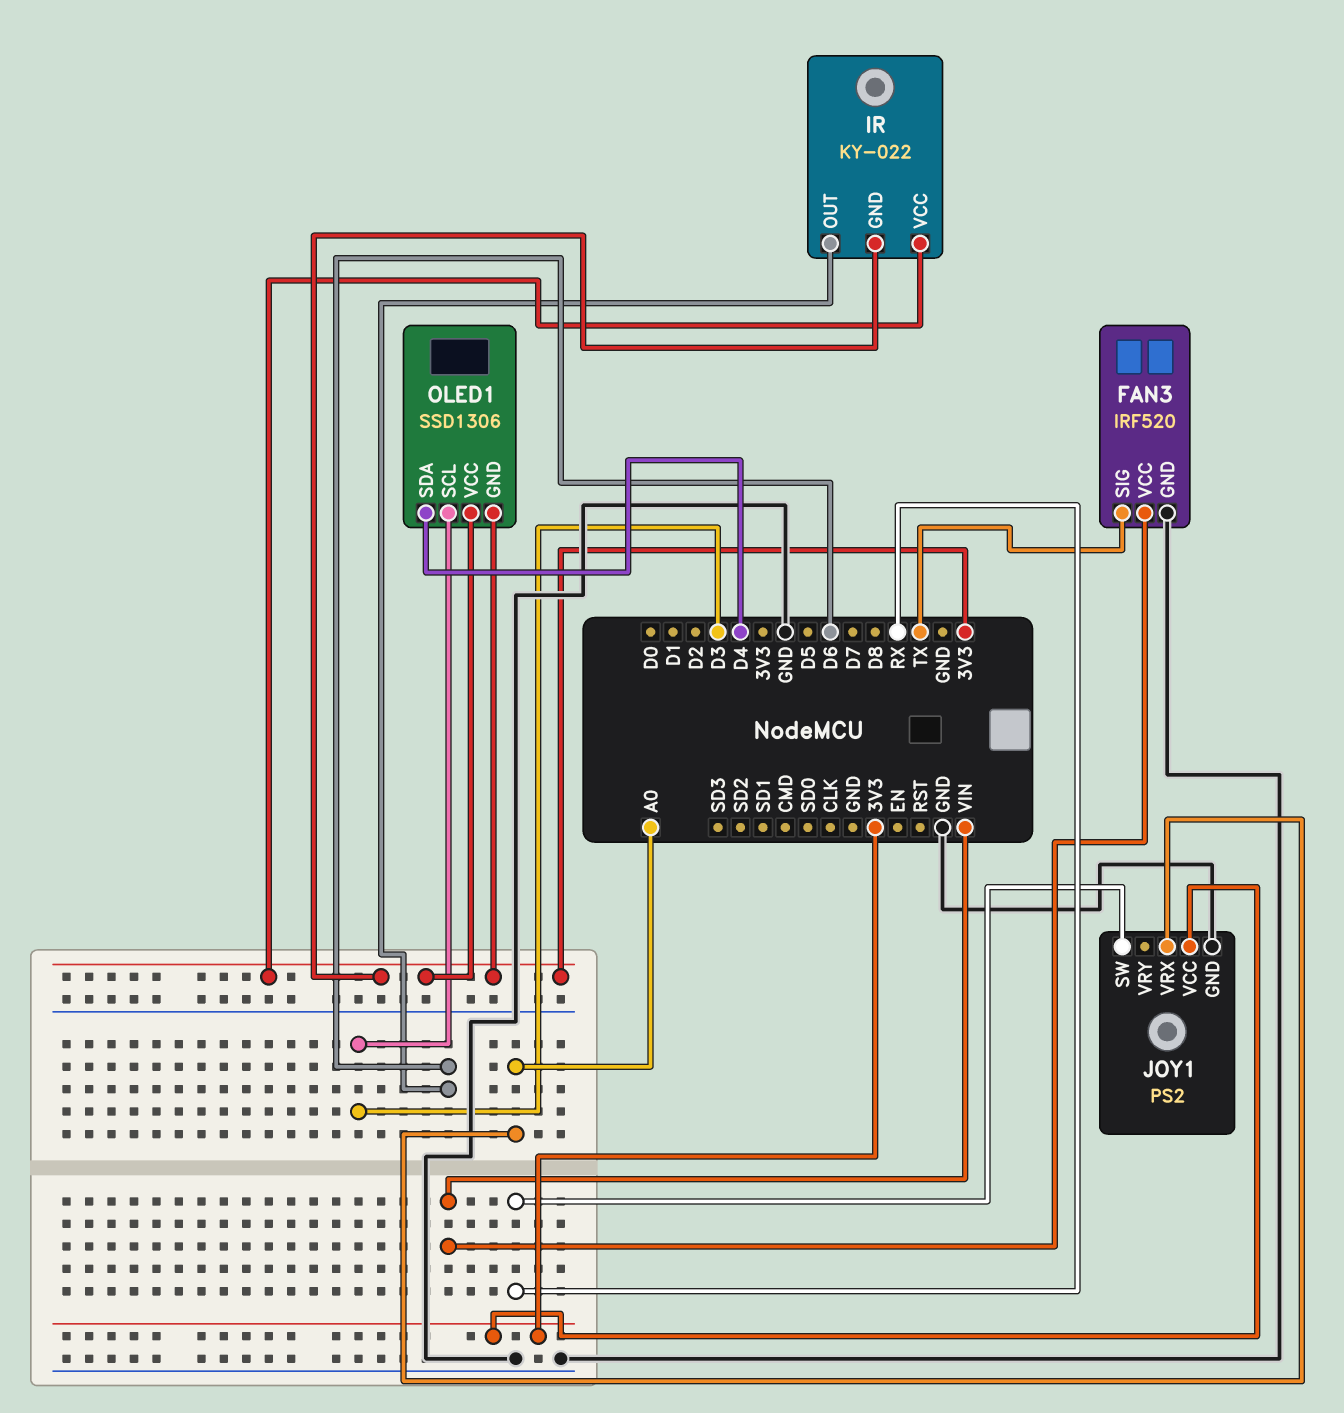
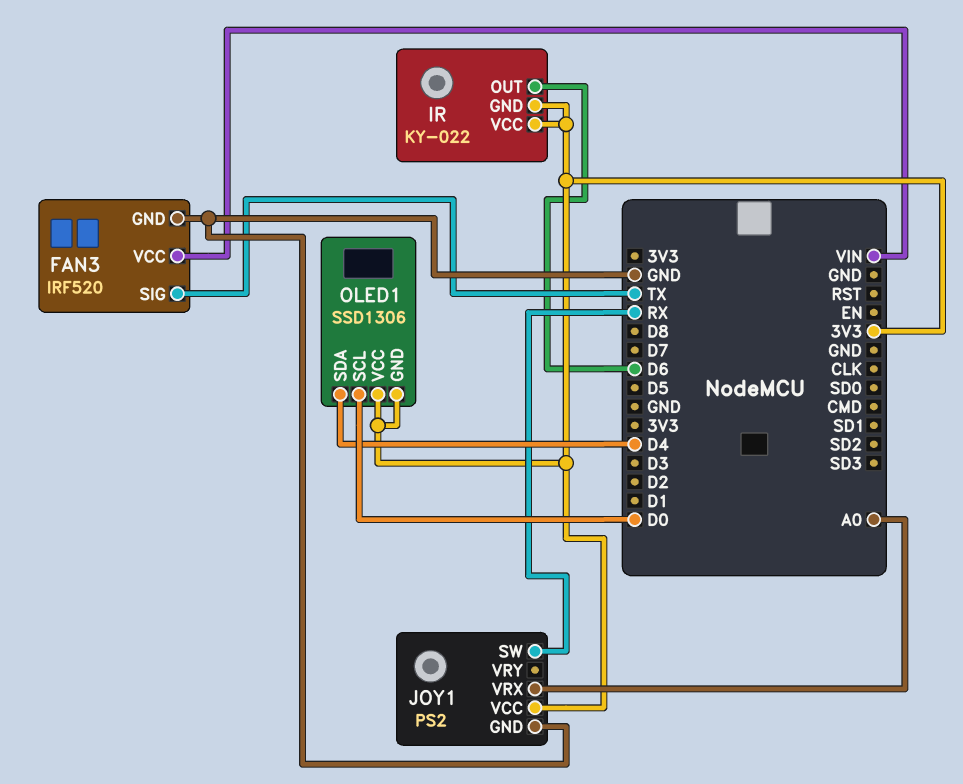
OLED1 pin SCL: D3 -> D0

